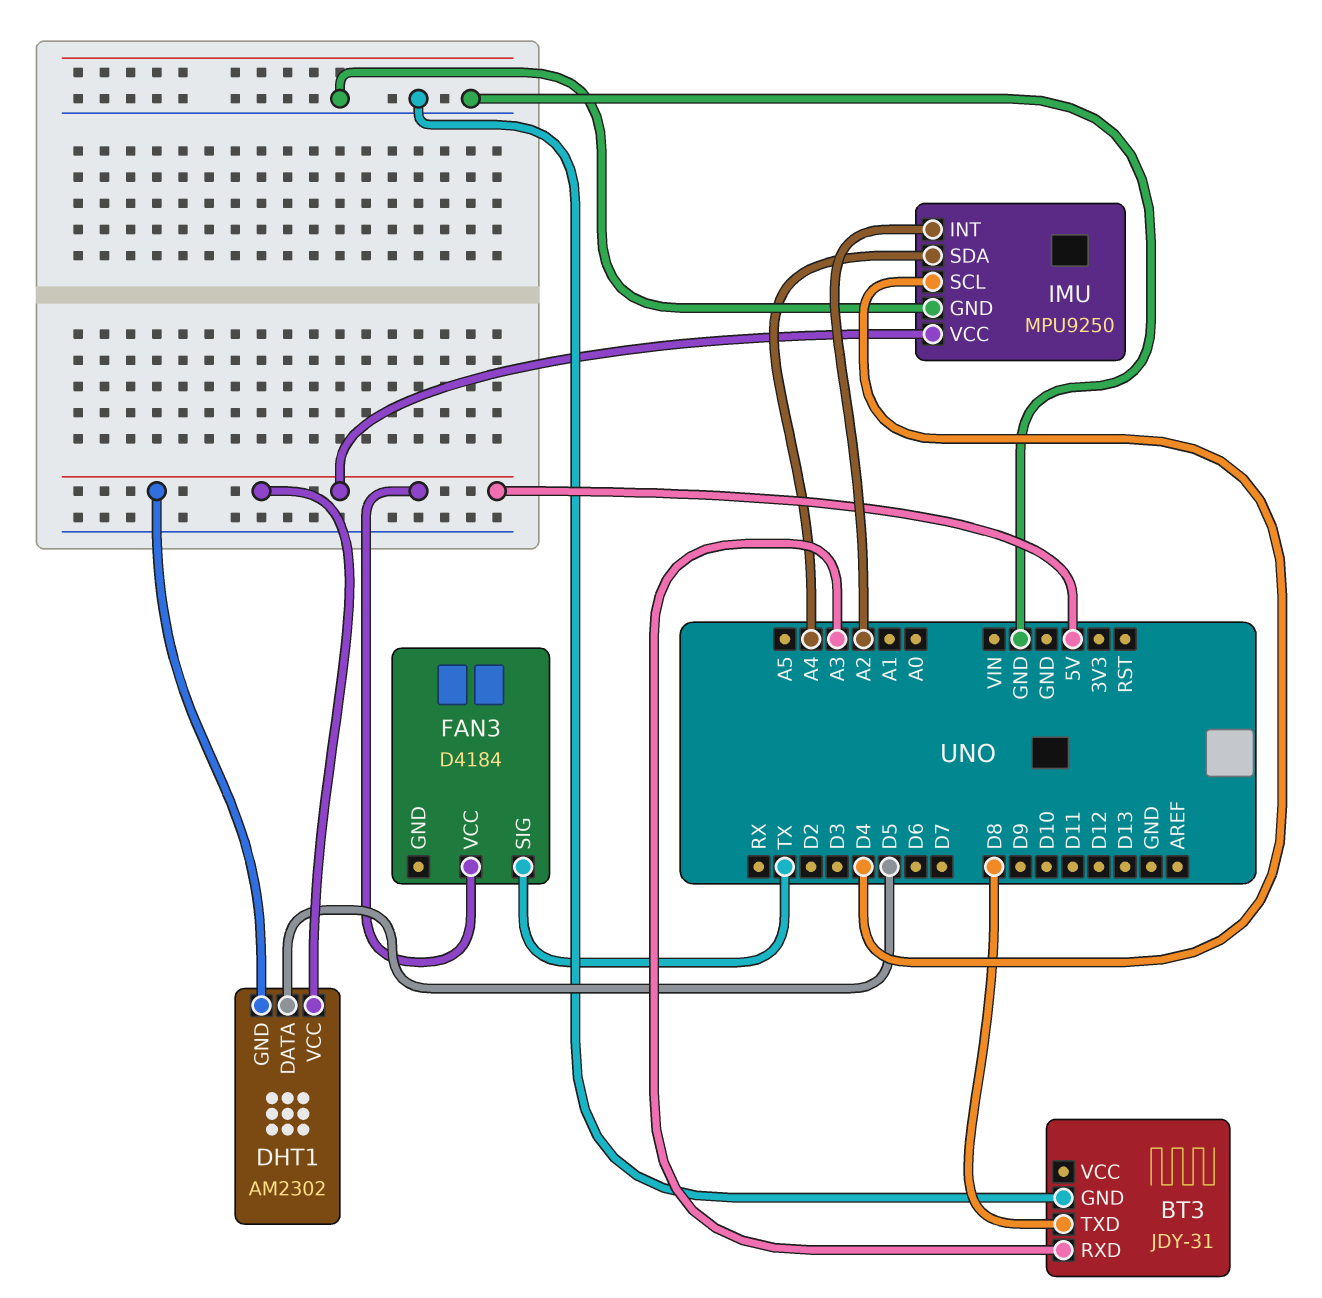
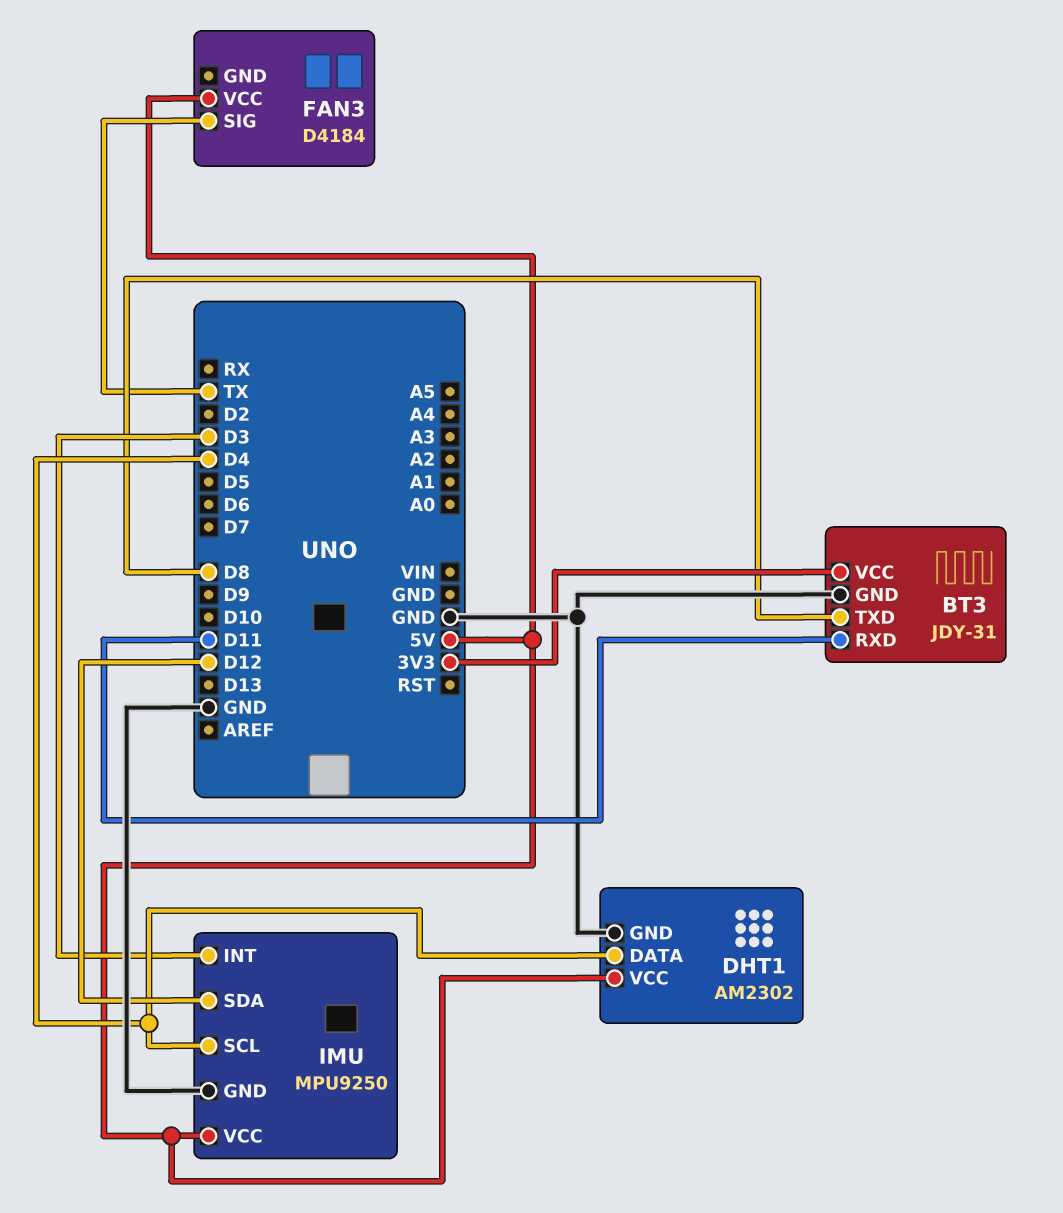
BT3 pin RXD: A3 -> D11
BT3 pin VCC: none -> 3V3
DHT1 pin DATA: D5 -> D4
DHT1 pin GND: 5V -> GND
IMU pin INT: A2 -> D3
IMU pin SDA: A4 -> D12

